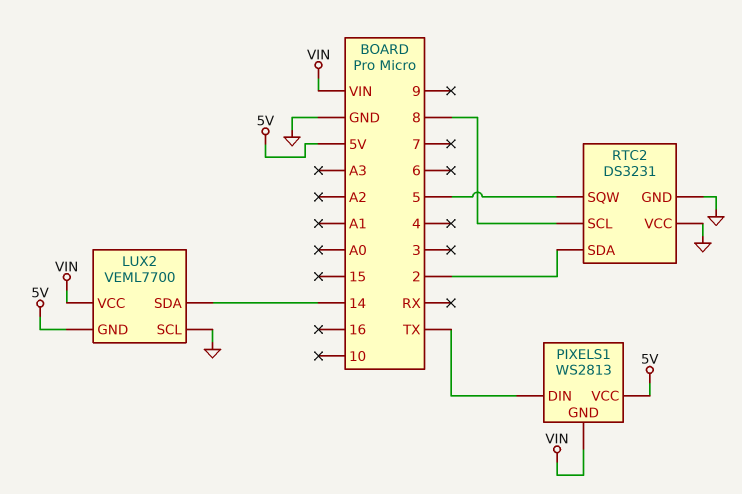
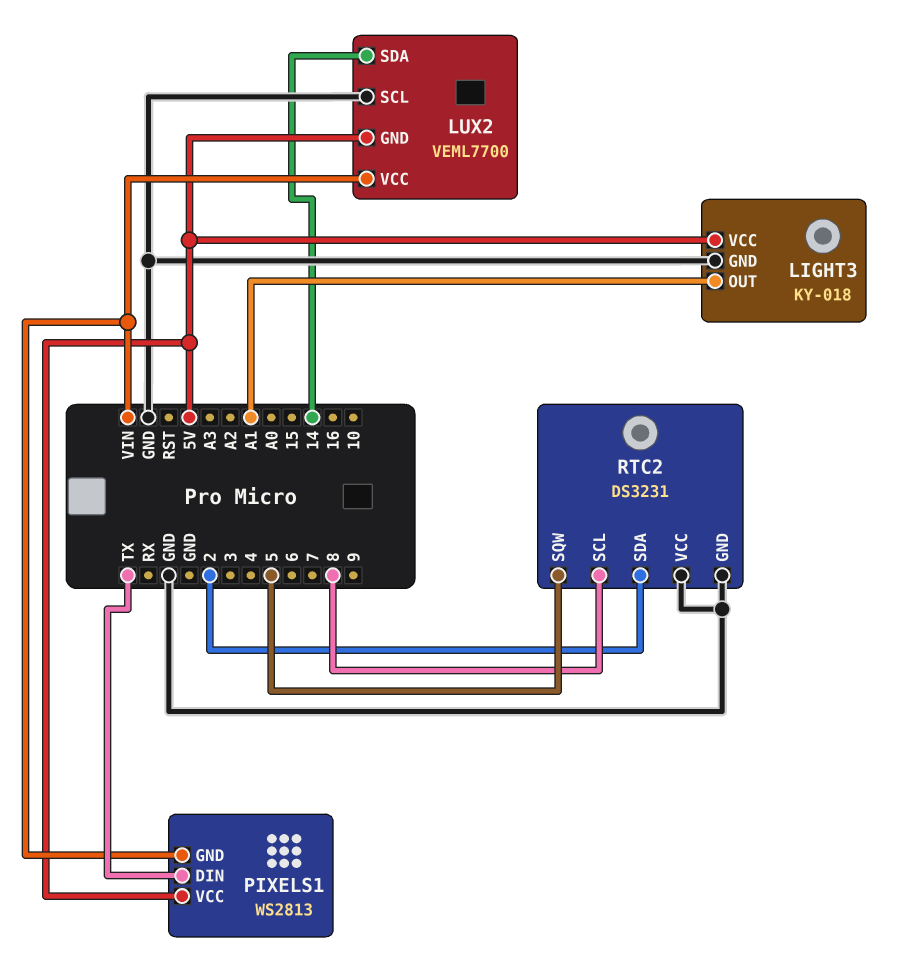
LIGHT3: none -> KY-018
LIGHT3 pin GND: none -> GND
LIGHT3 pin OUT: none -> A1
LIGHT3 pin VCC: none -> 5V

